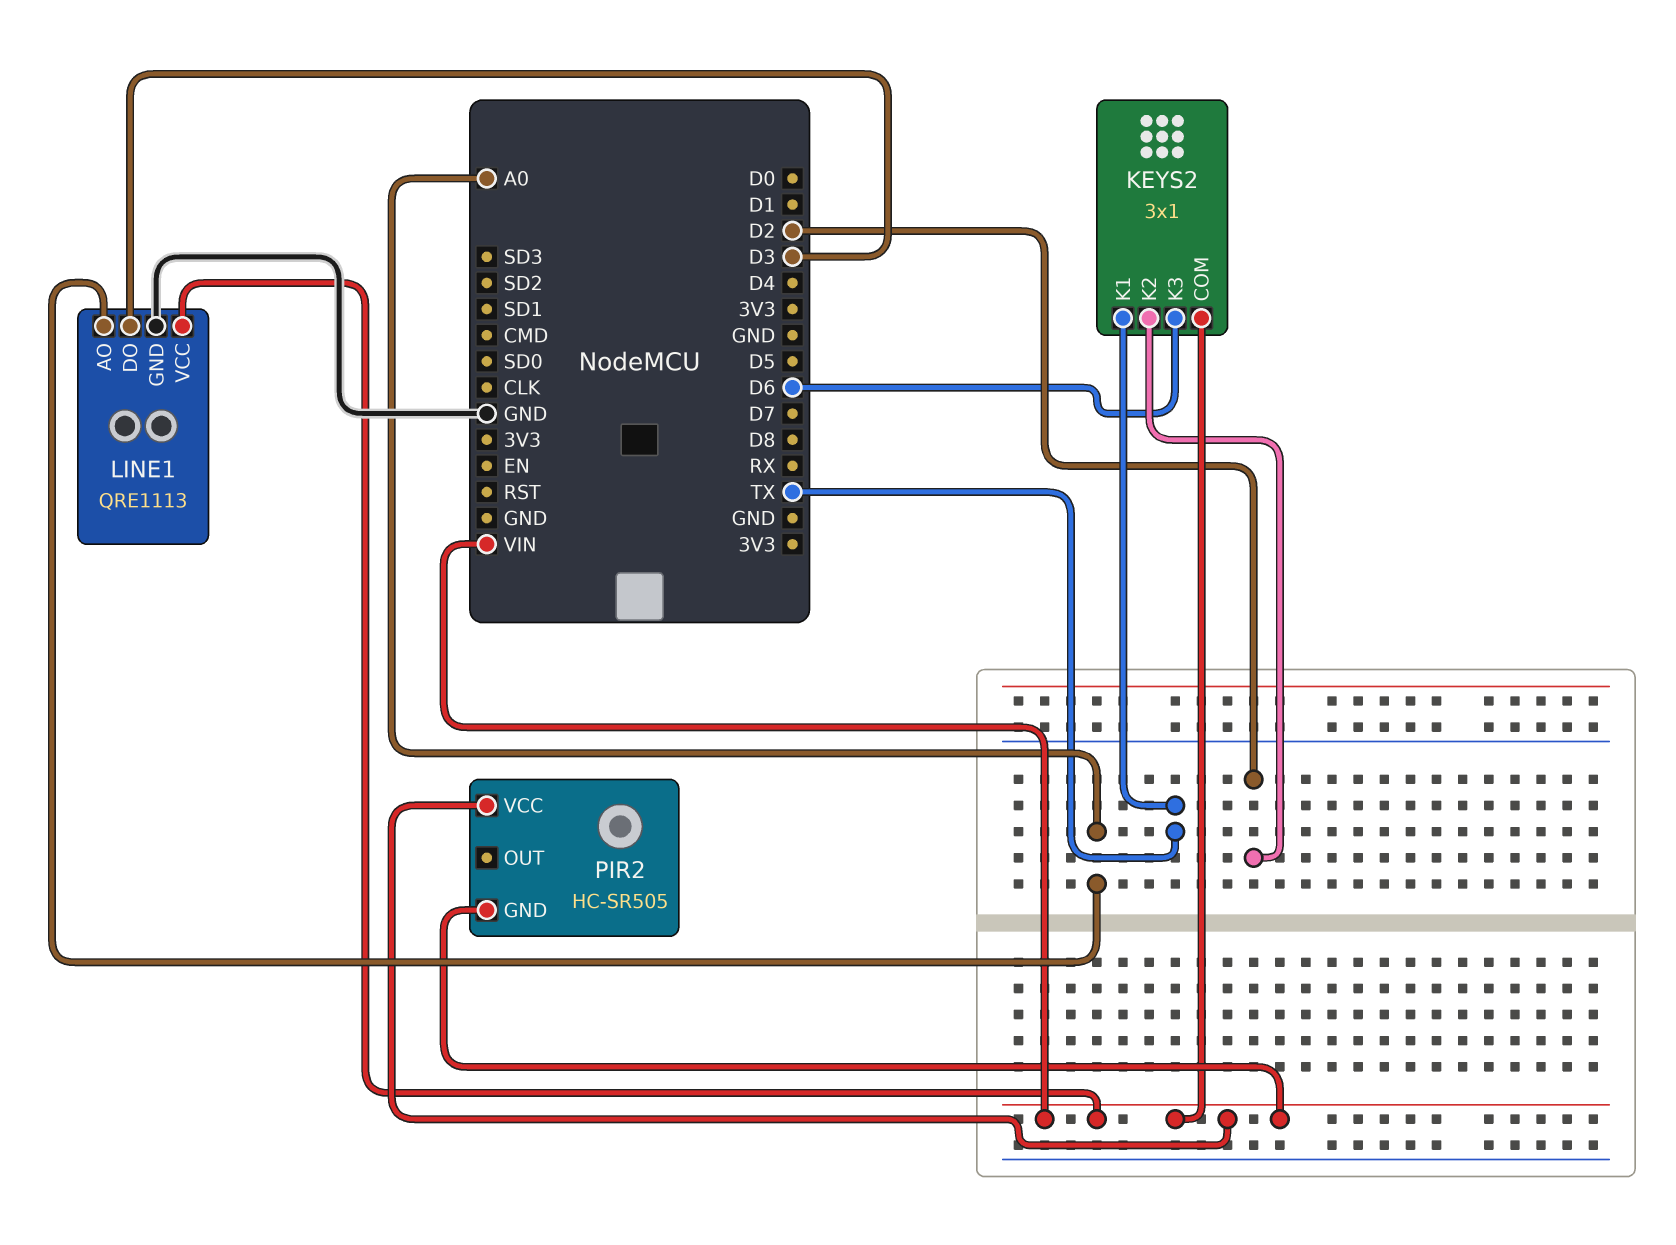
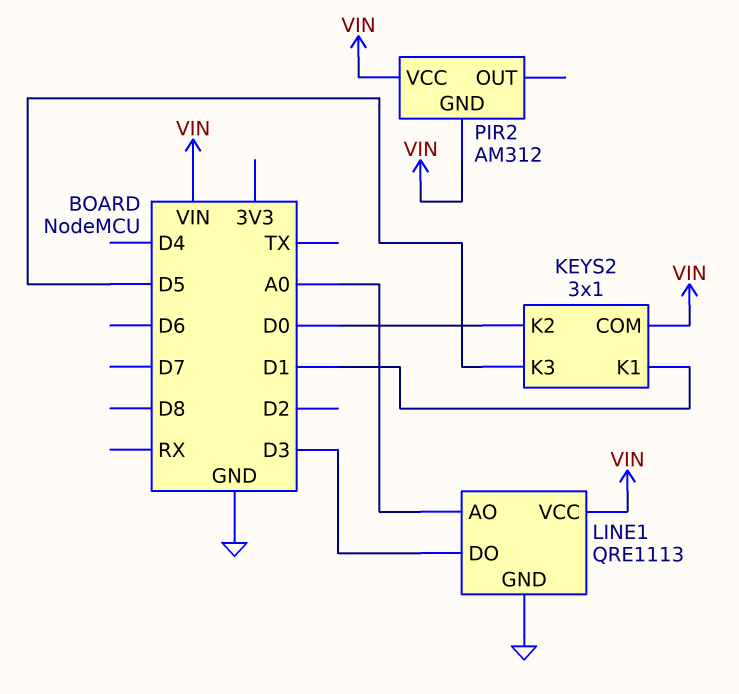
KEYS2 pin K1: TX -> D1
KEYS2 pin K2: D2 -> D0
KEYS2 pin K3: D6 -> D5
PIR2: HC-SR505 -> AM312

